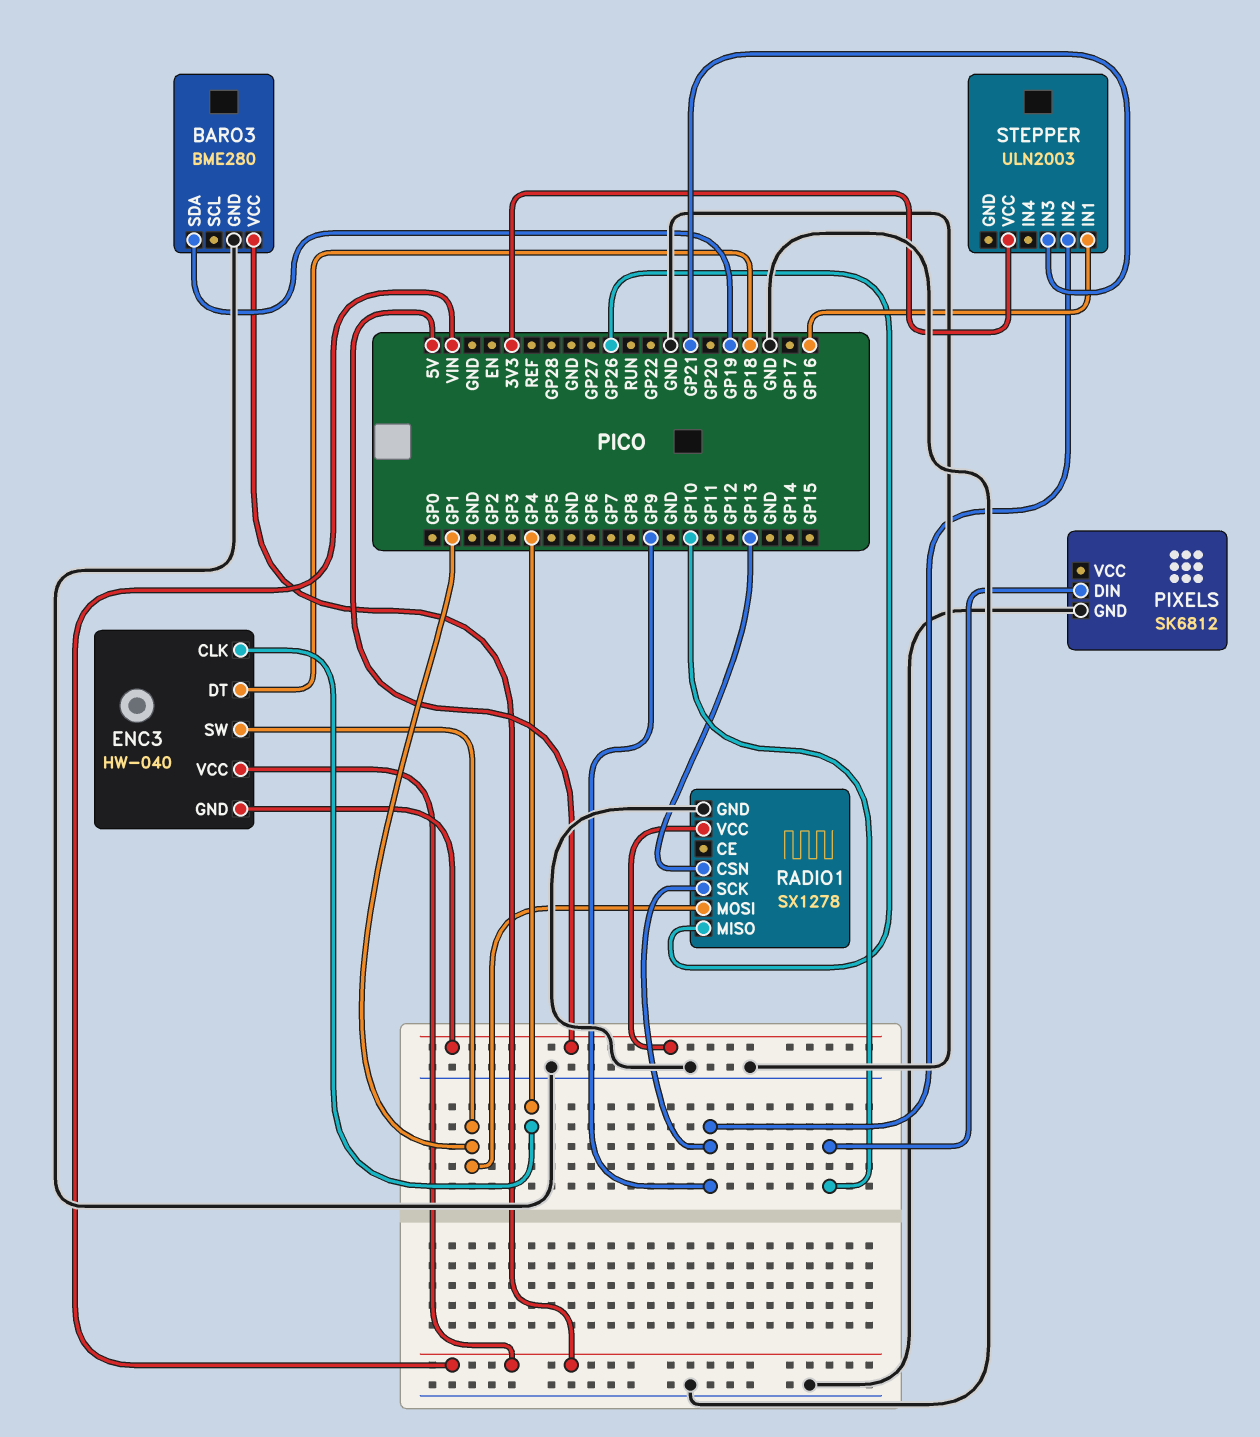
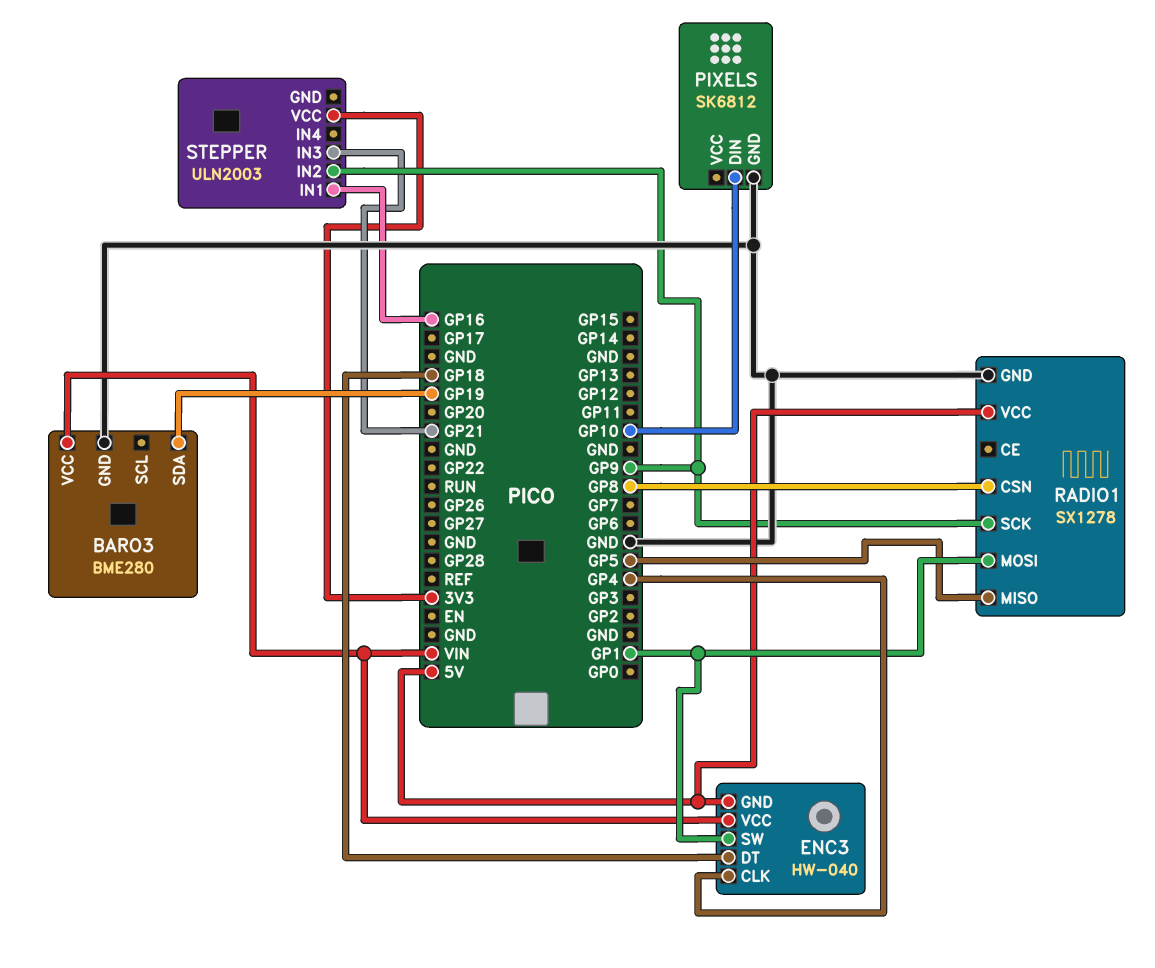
RADIO1 pin CSN: GP13 -> GP8
RADIO1 pin MISO: GP26 -> GP5

